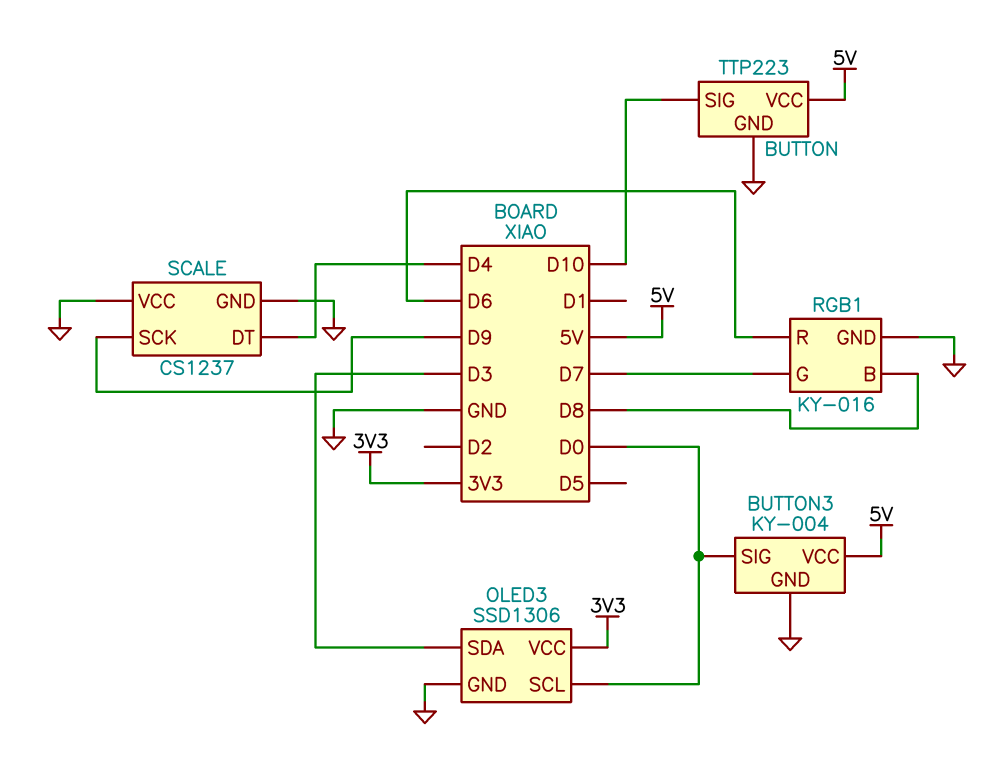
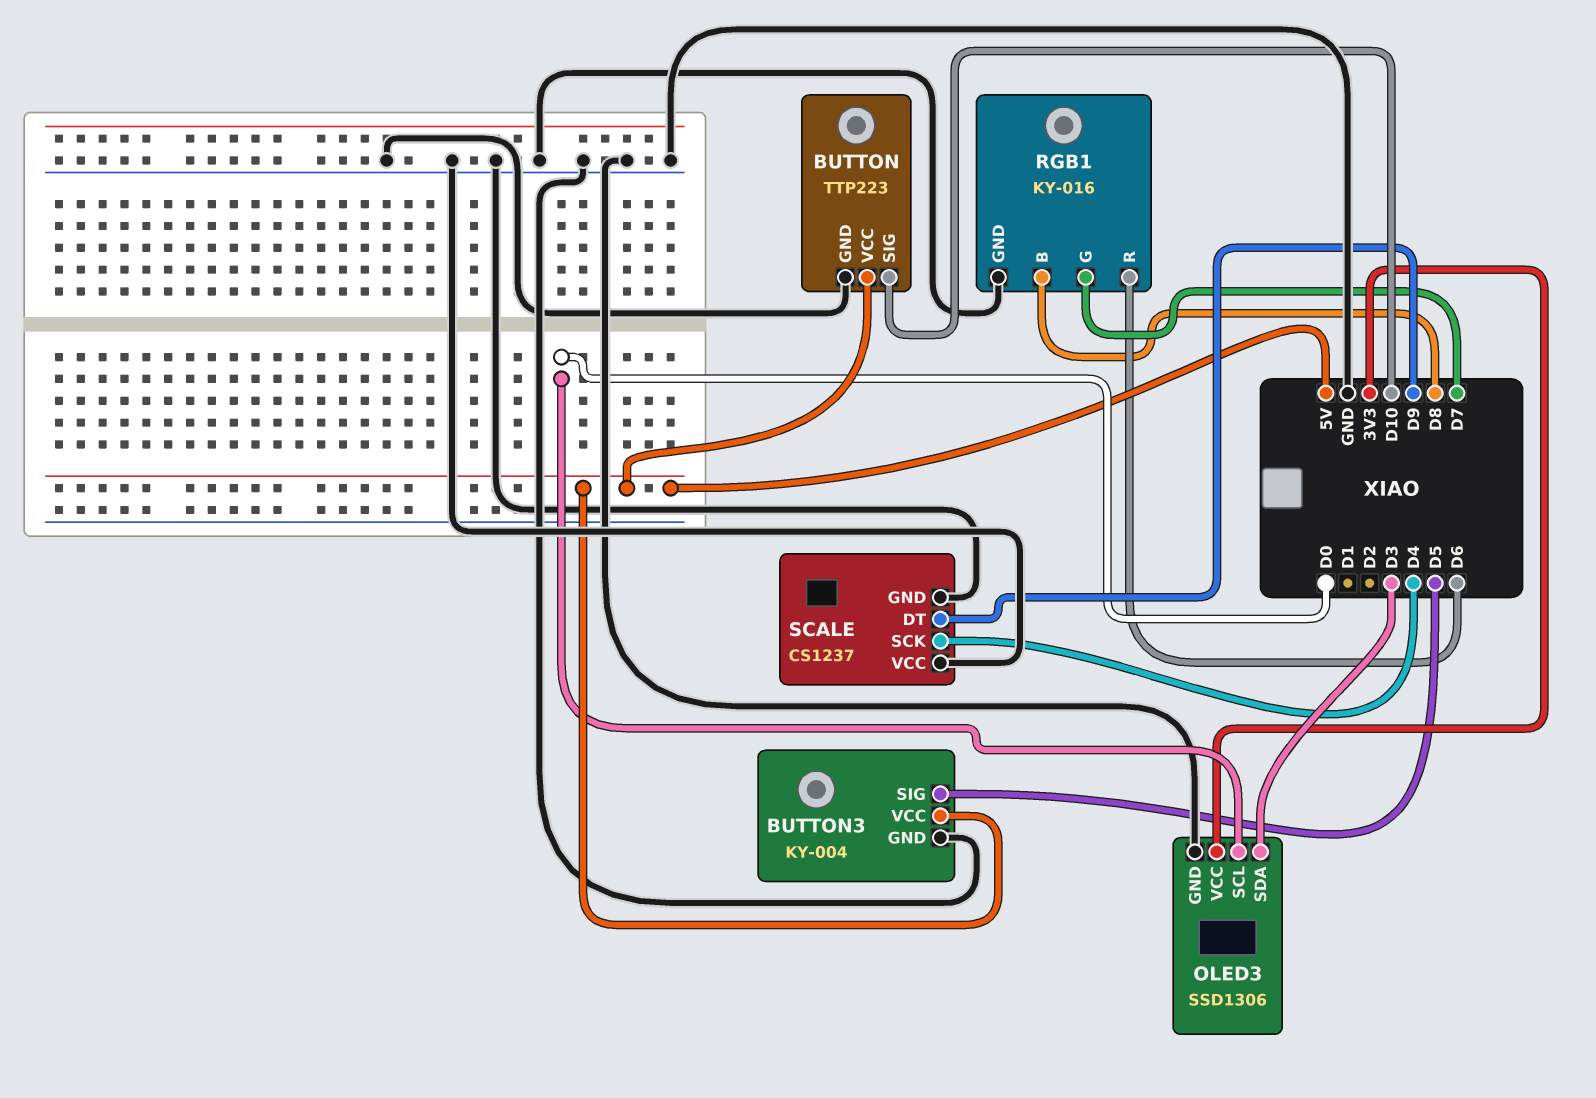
BUTTON3 pin SIG: D0 -> D5
SCALE pin DT: D4 -> D9
SCALE pin SCK: D9 -> D4

